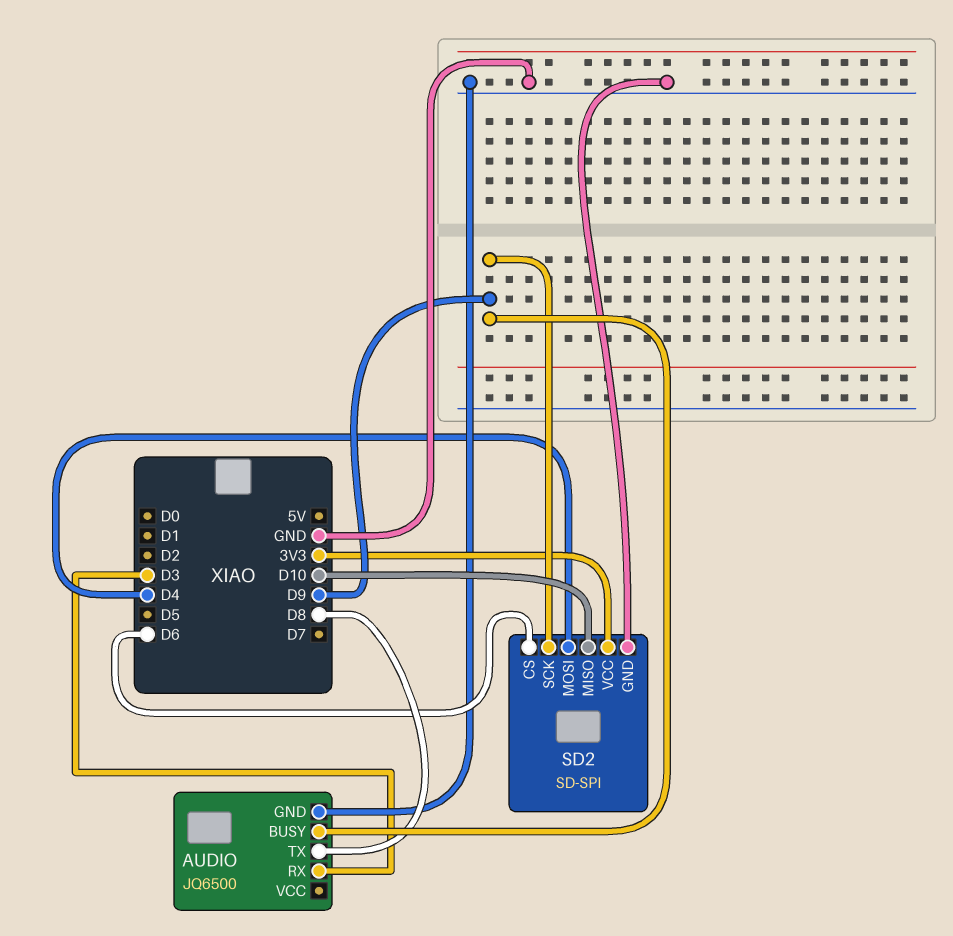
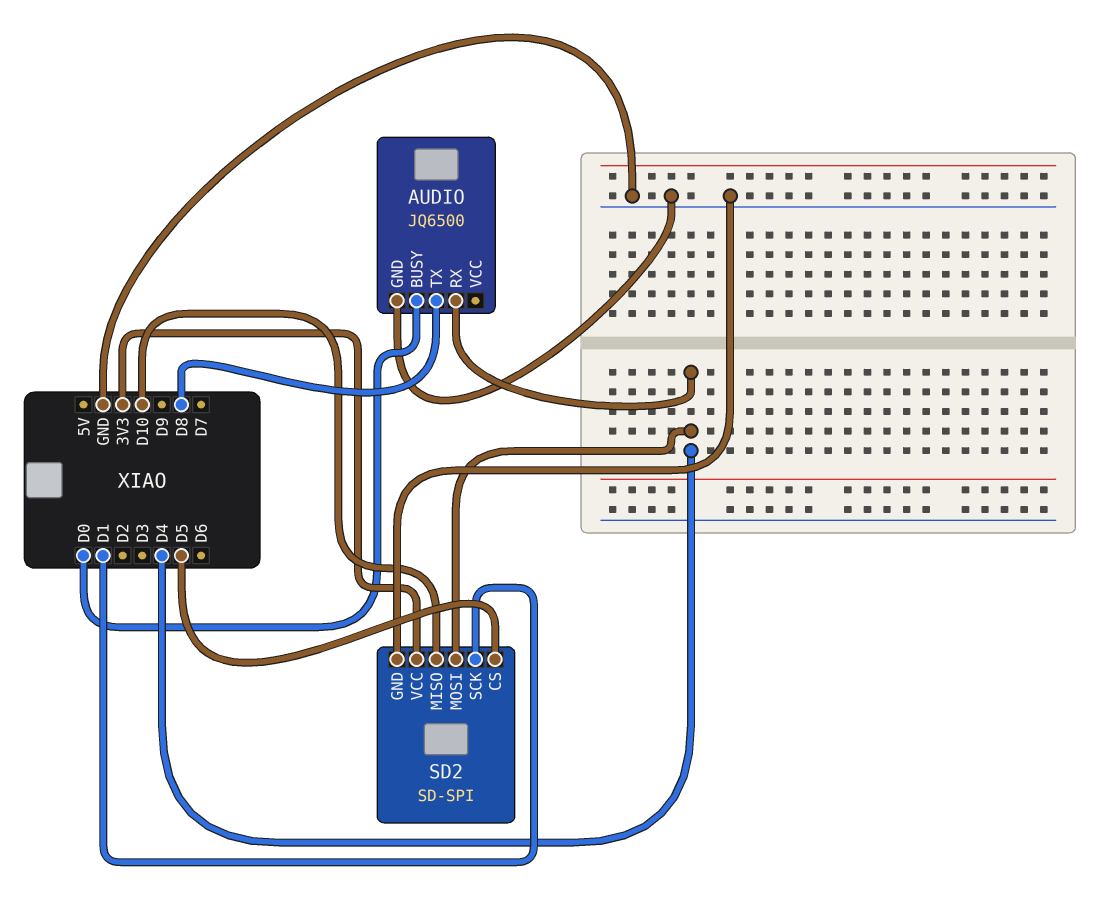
AUDIO pin BUSY: D9 -> D0
AUDIO pin RX: D3 -> D4
SD2 pin CS: D6 -> D5
SD2 pin SCK: D9 -> D1

